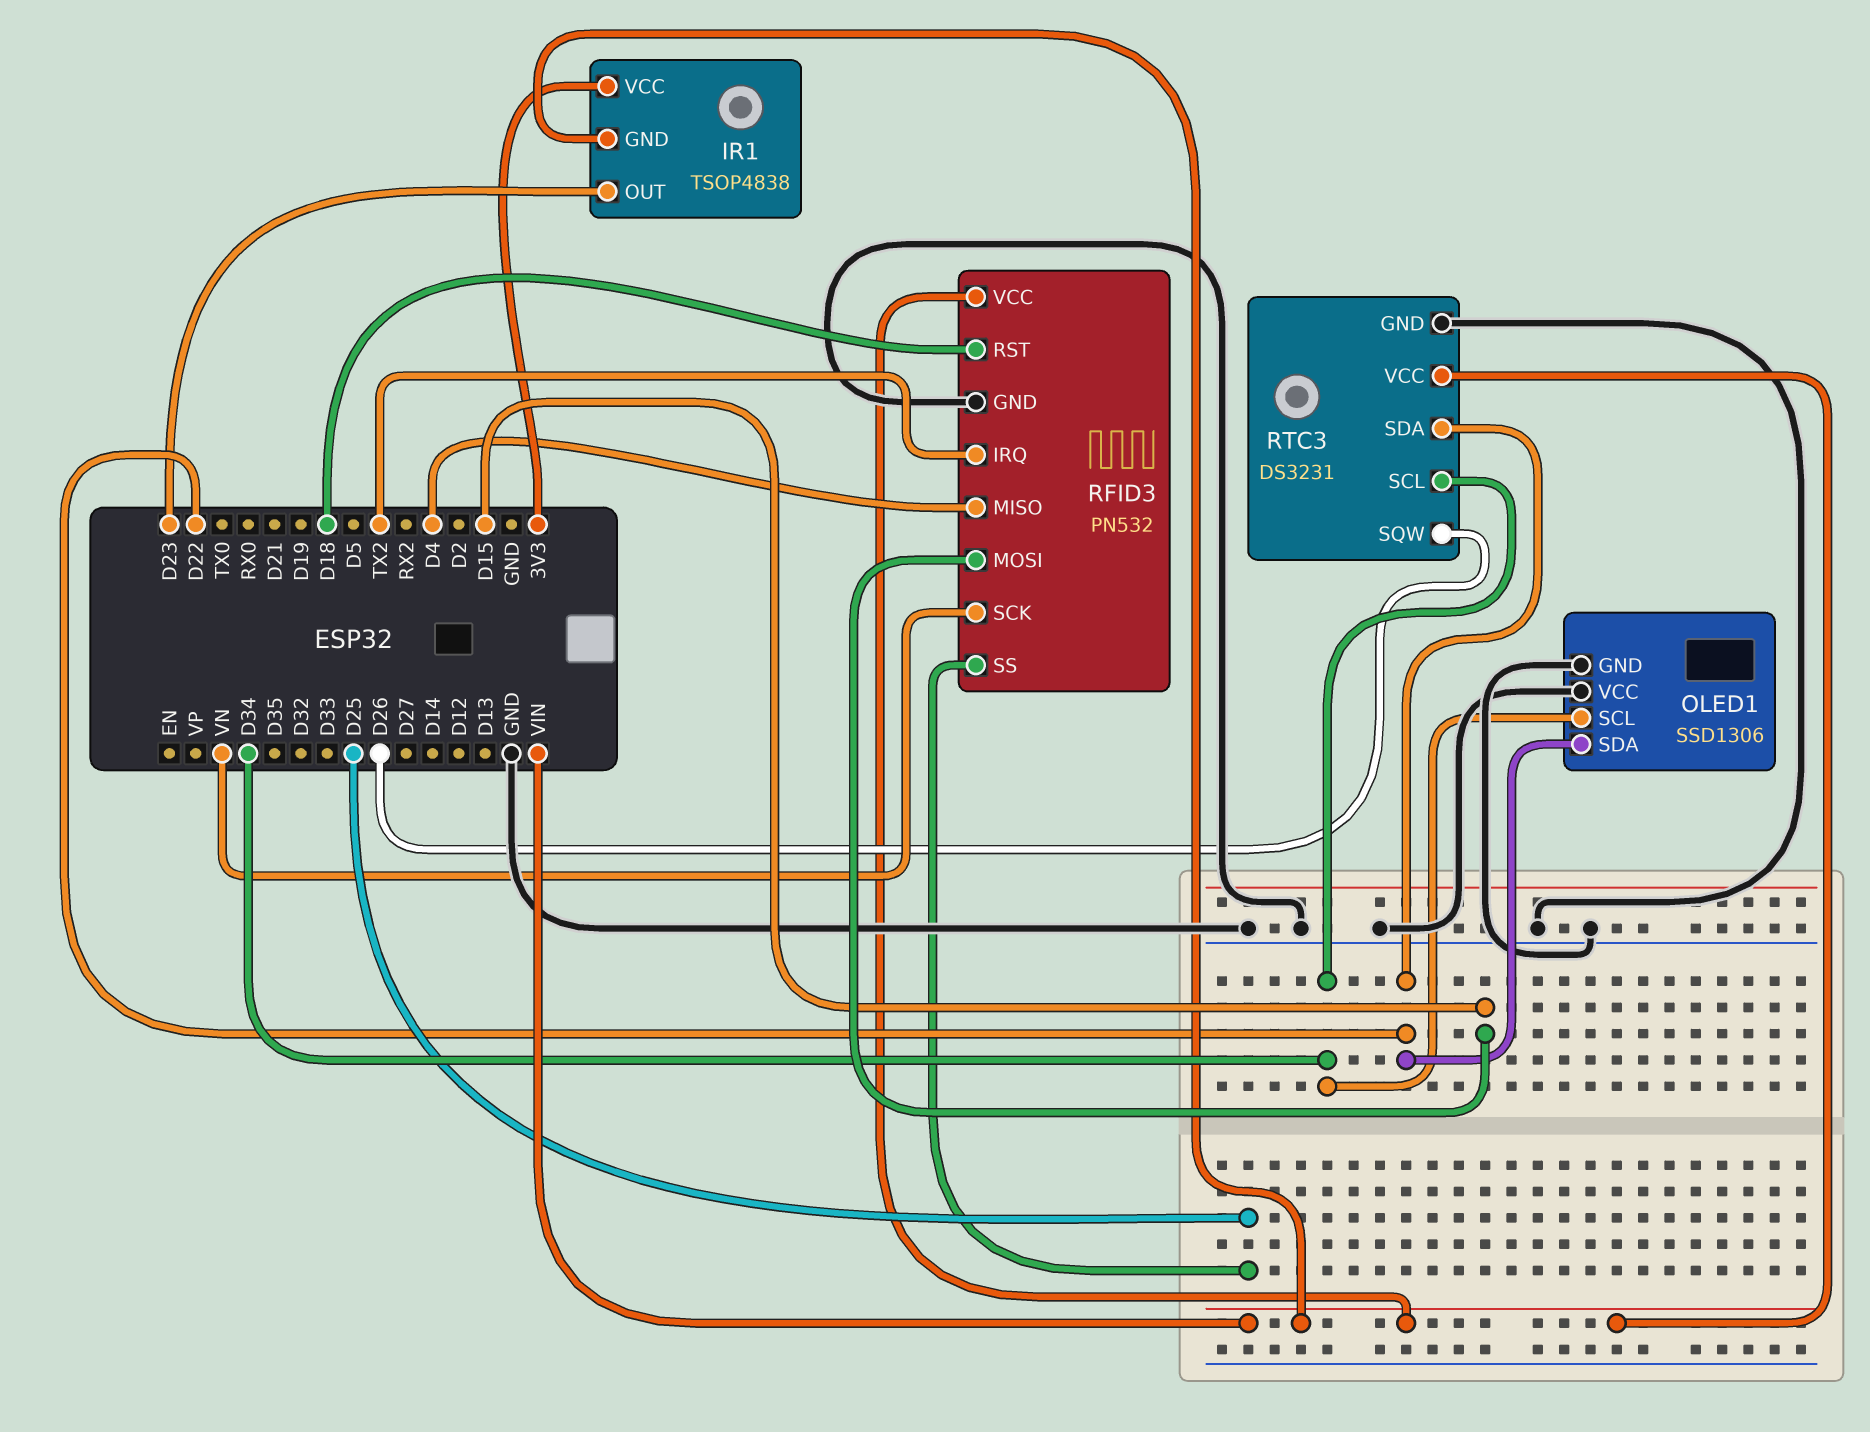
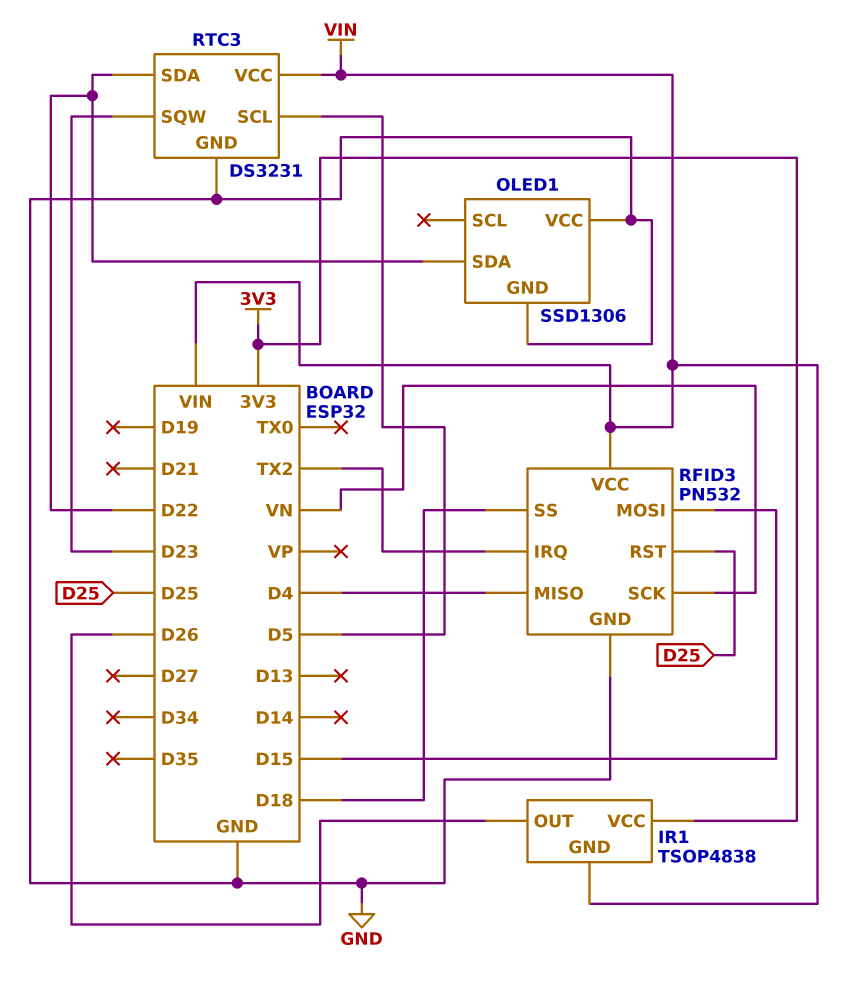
IR1 pin OUT: D23 -> D26
OLED1 pin SCL: D34 -> none
RFID3 pin RST: D18 -> D25
RFID3 pin SS: D25 -> D18
RTC3 pin SCL: D34 -> D5
RTC3 pin SQW: D26 -> D23

